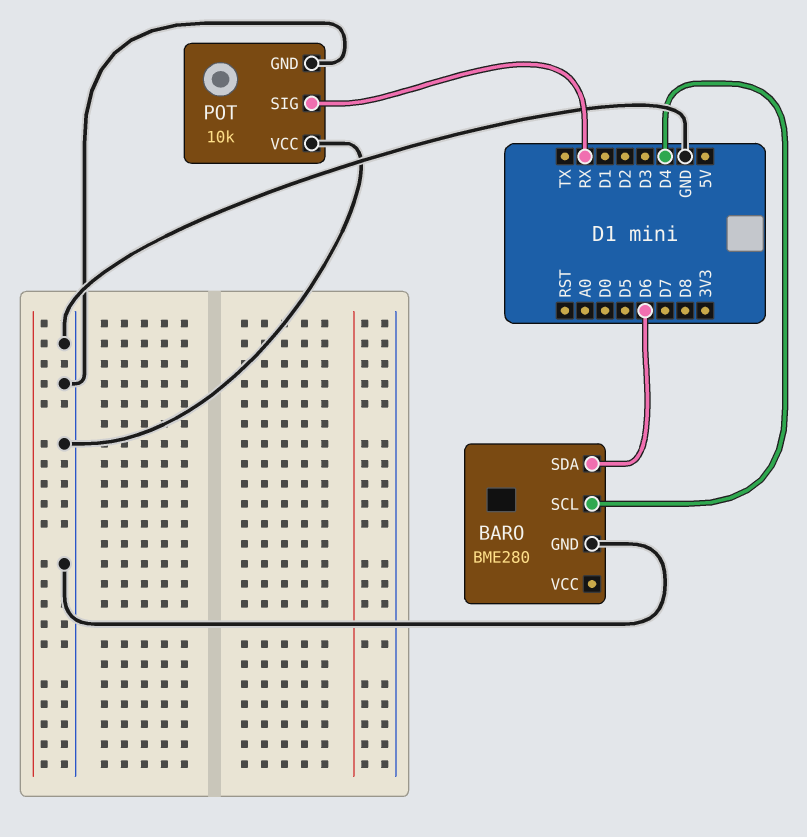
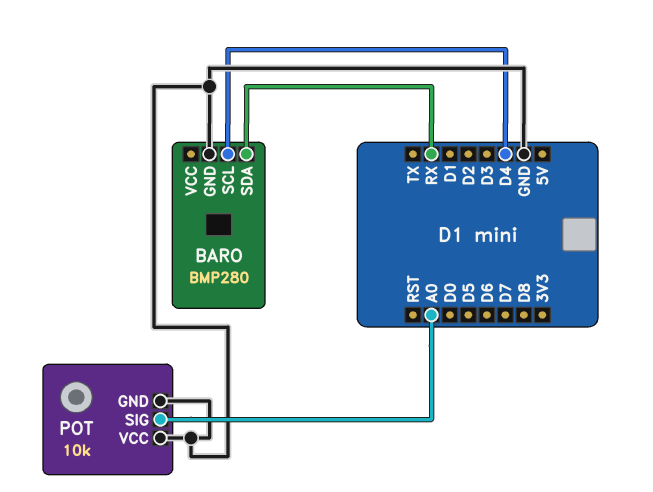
BARO: BME280 -> BMP280
BARO pin SDA: D6 -> RX
POT pin SIG: RX -> A0

